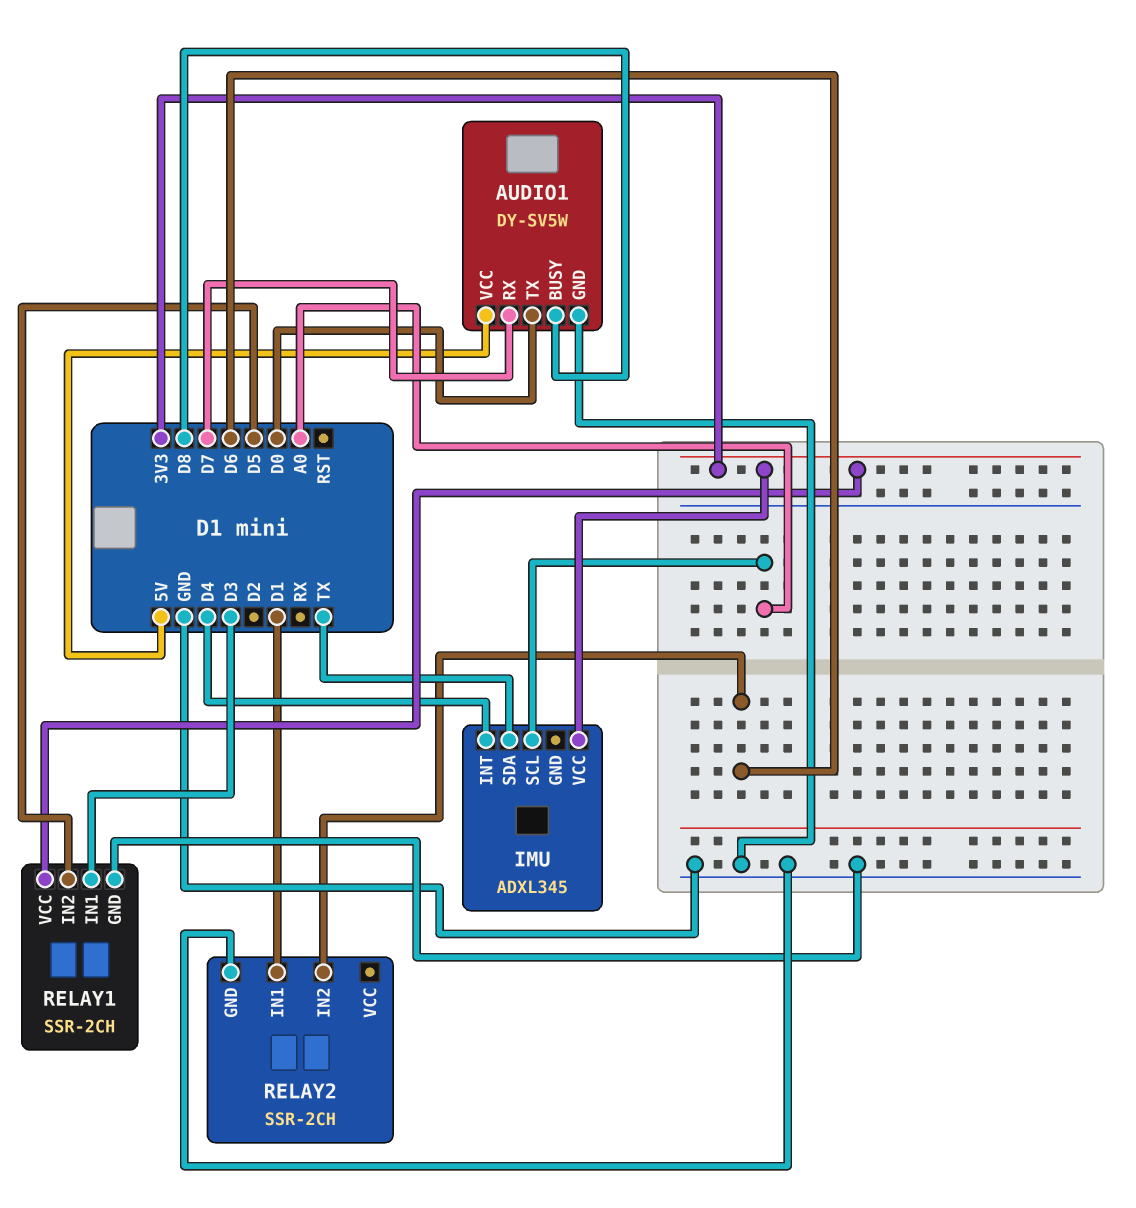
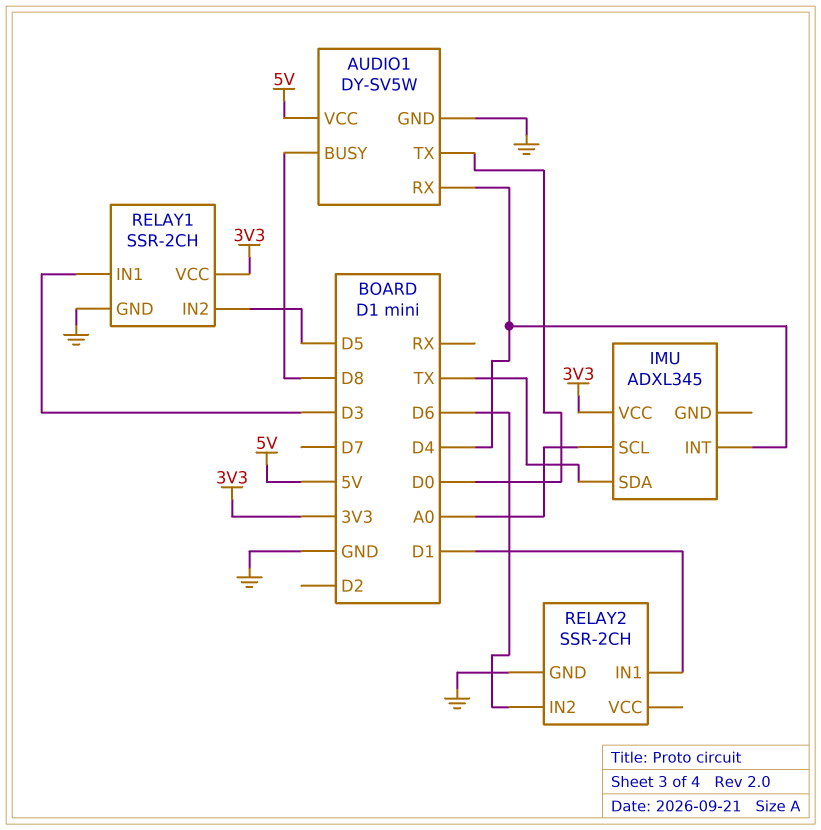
AUDIO1 pin RX: D7 -> D4

